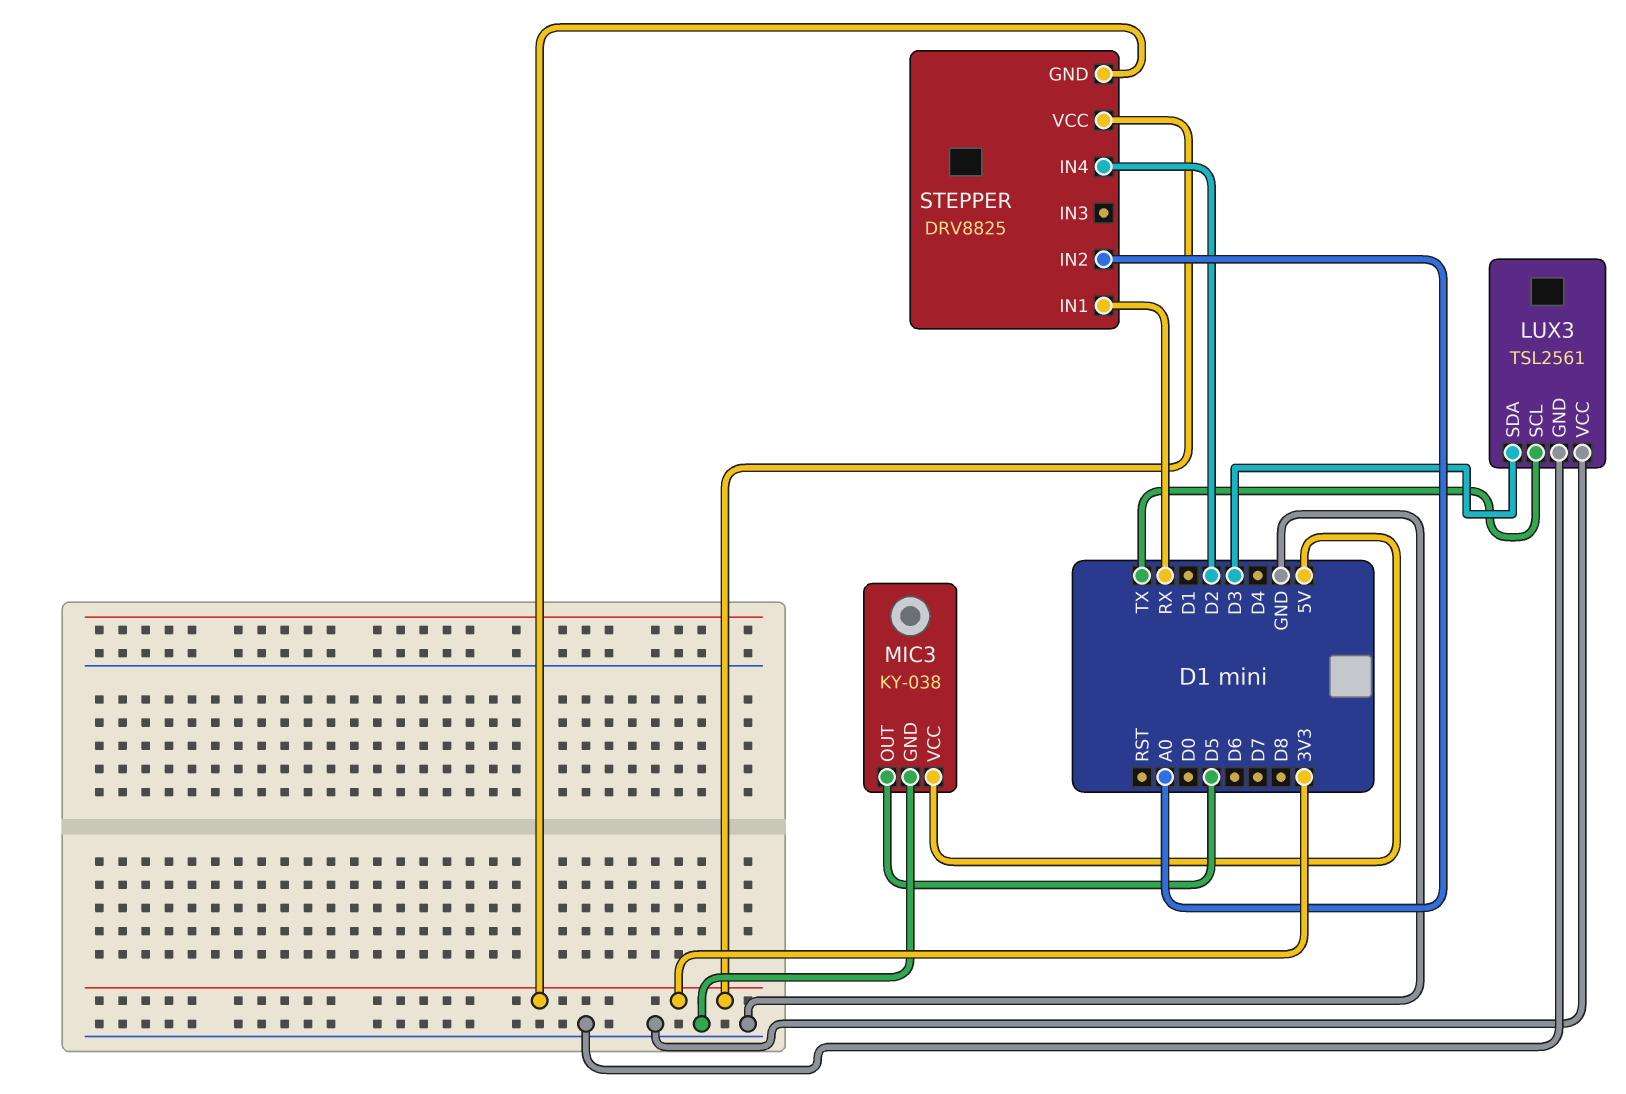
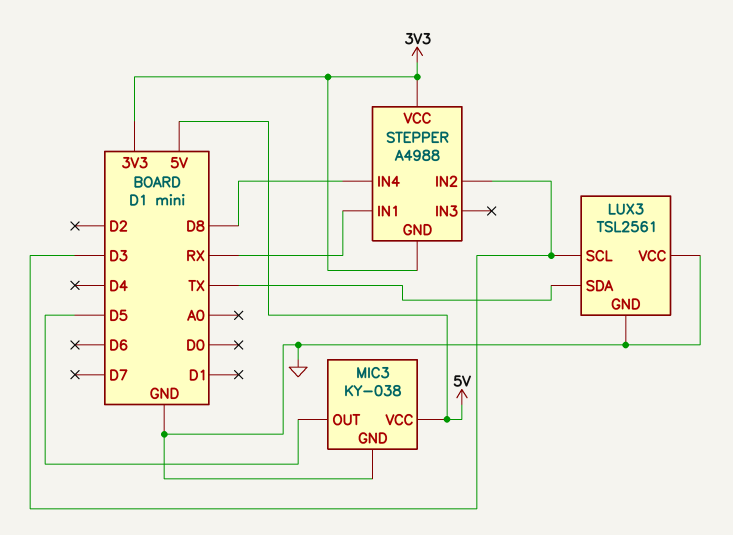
LUX3 pin SCL: TX -> D3
LUX3 pin SDA: D3 -> TX
STEPPER: DRV8825 -> A4988
STEPPER pin IN2: A0 -> D3
STEPPER pin IN4: D2 -> D8

